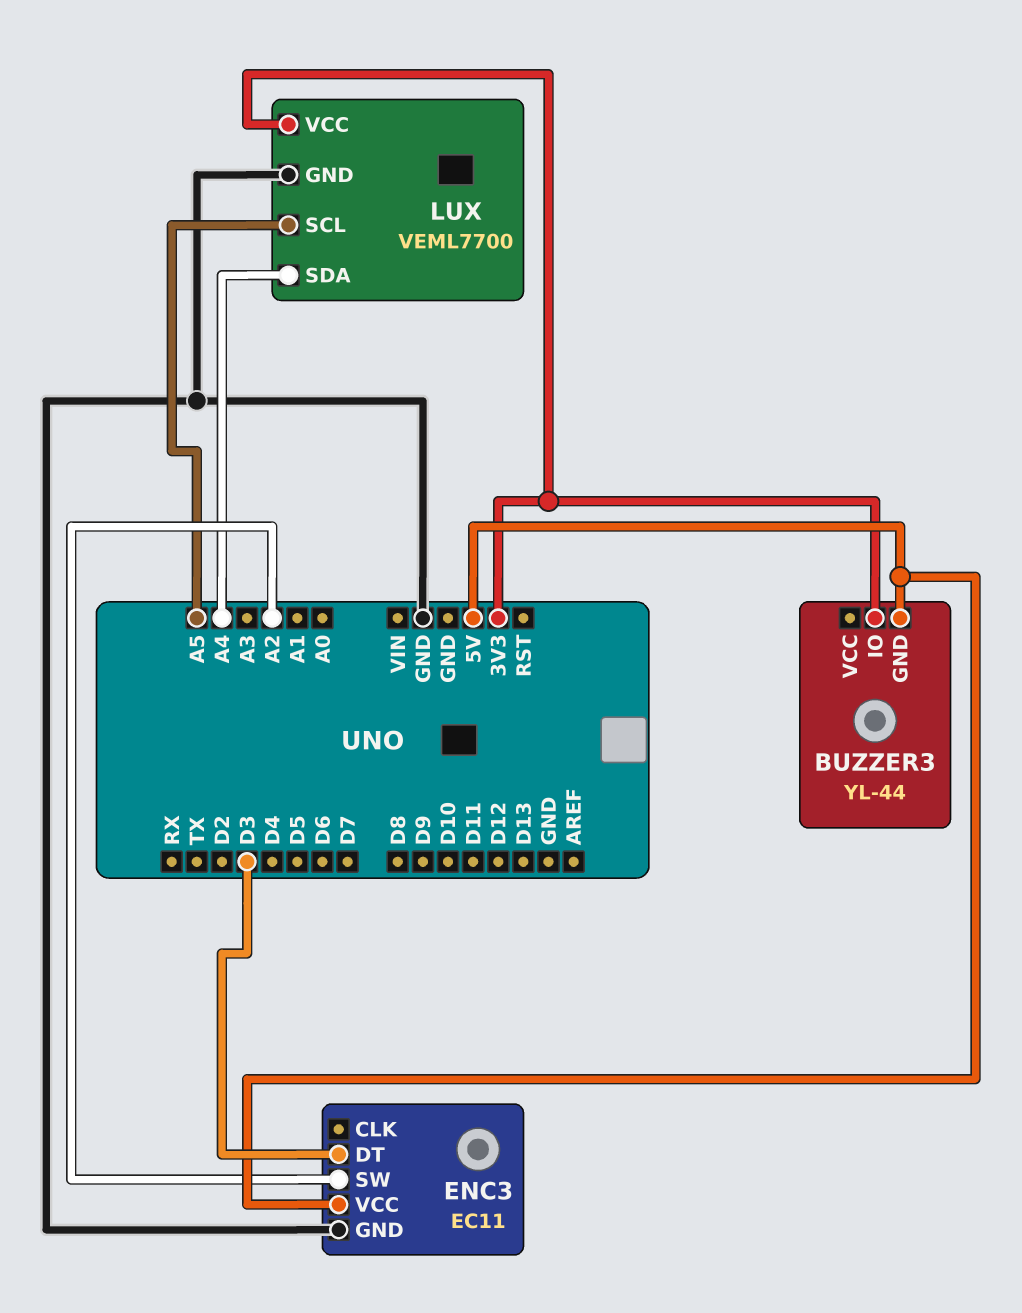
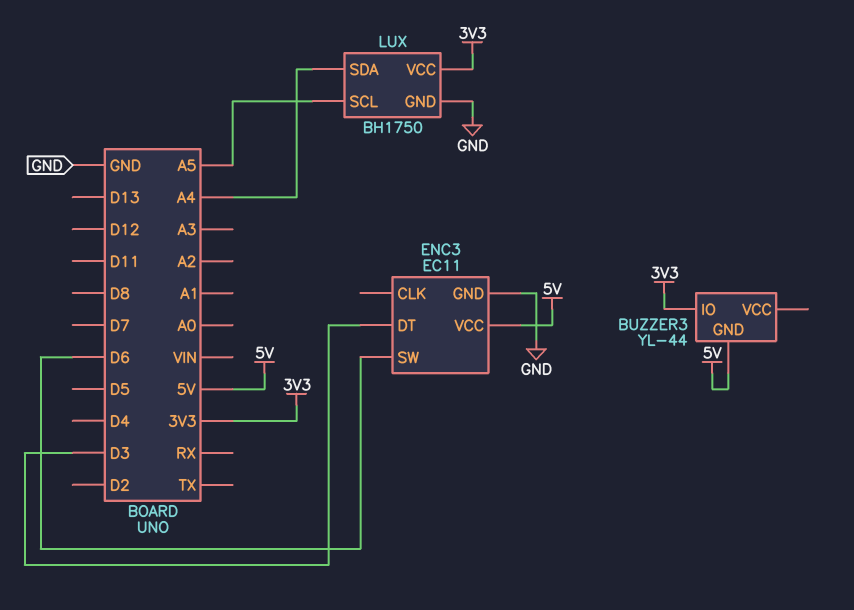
ENC3 pin SW: A2 -> D6
LUX: VEML7700 -> BH1750

